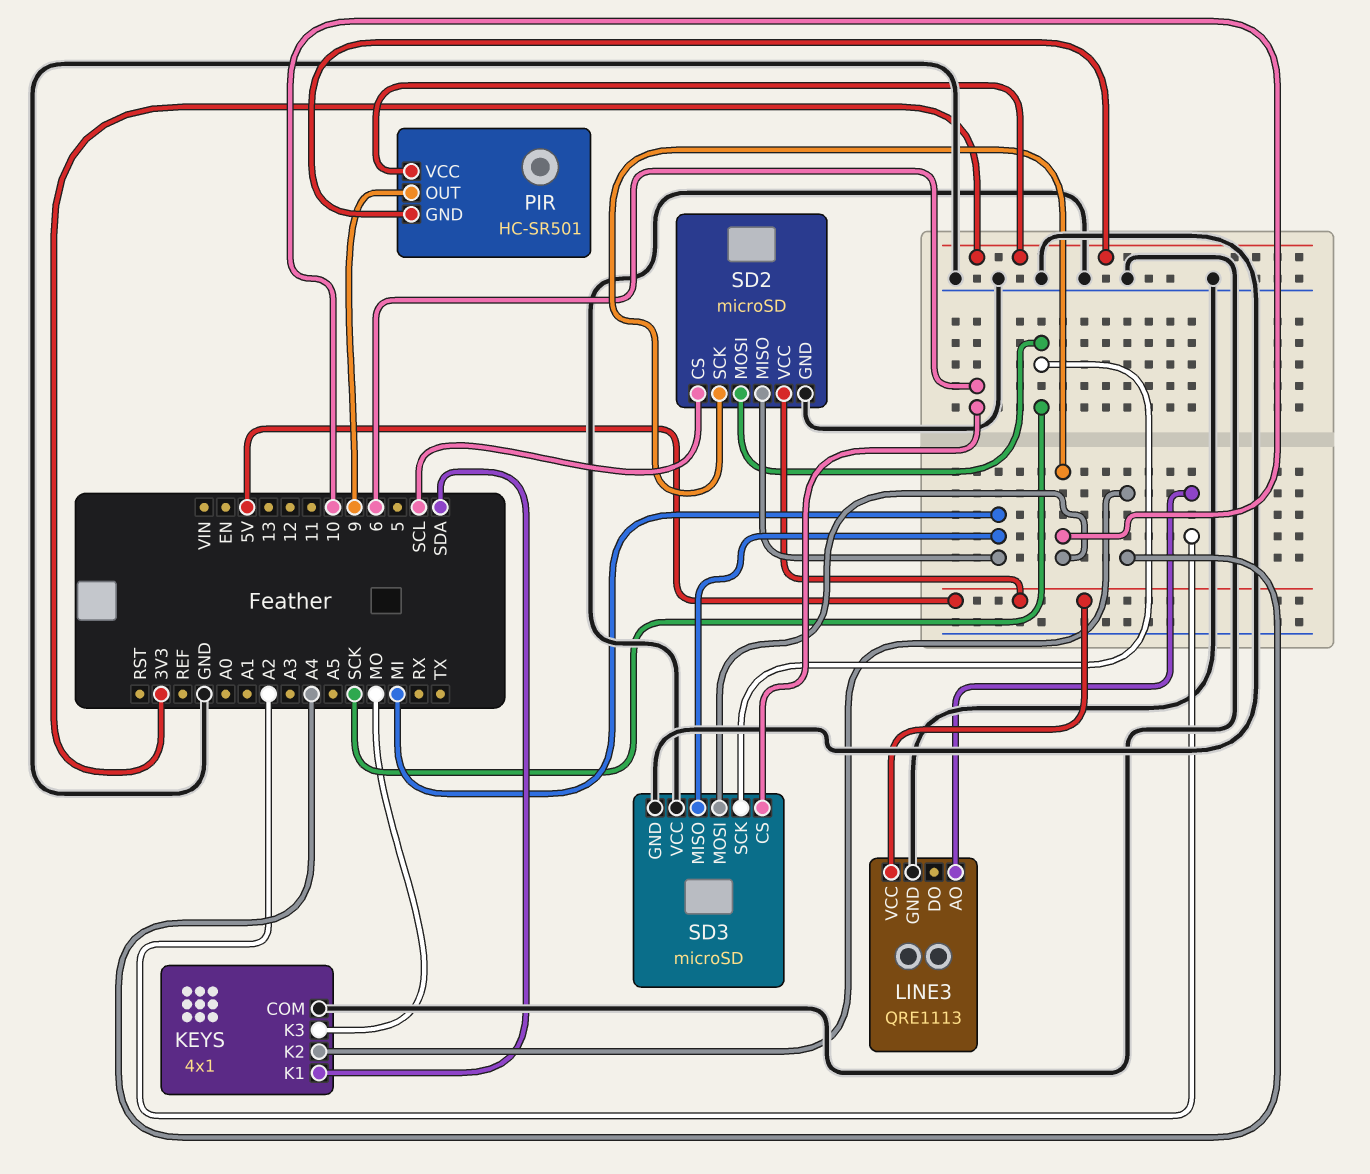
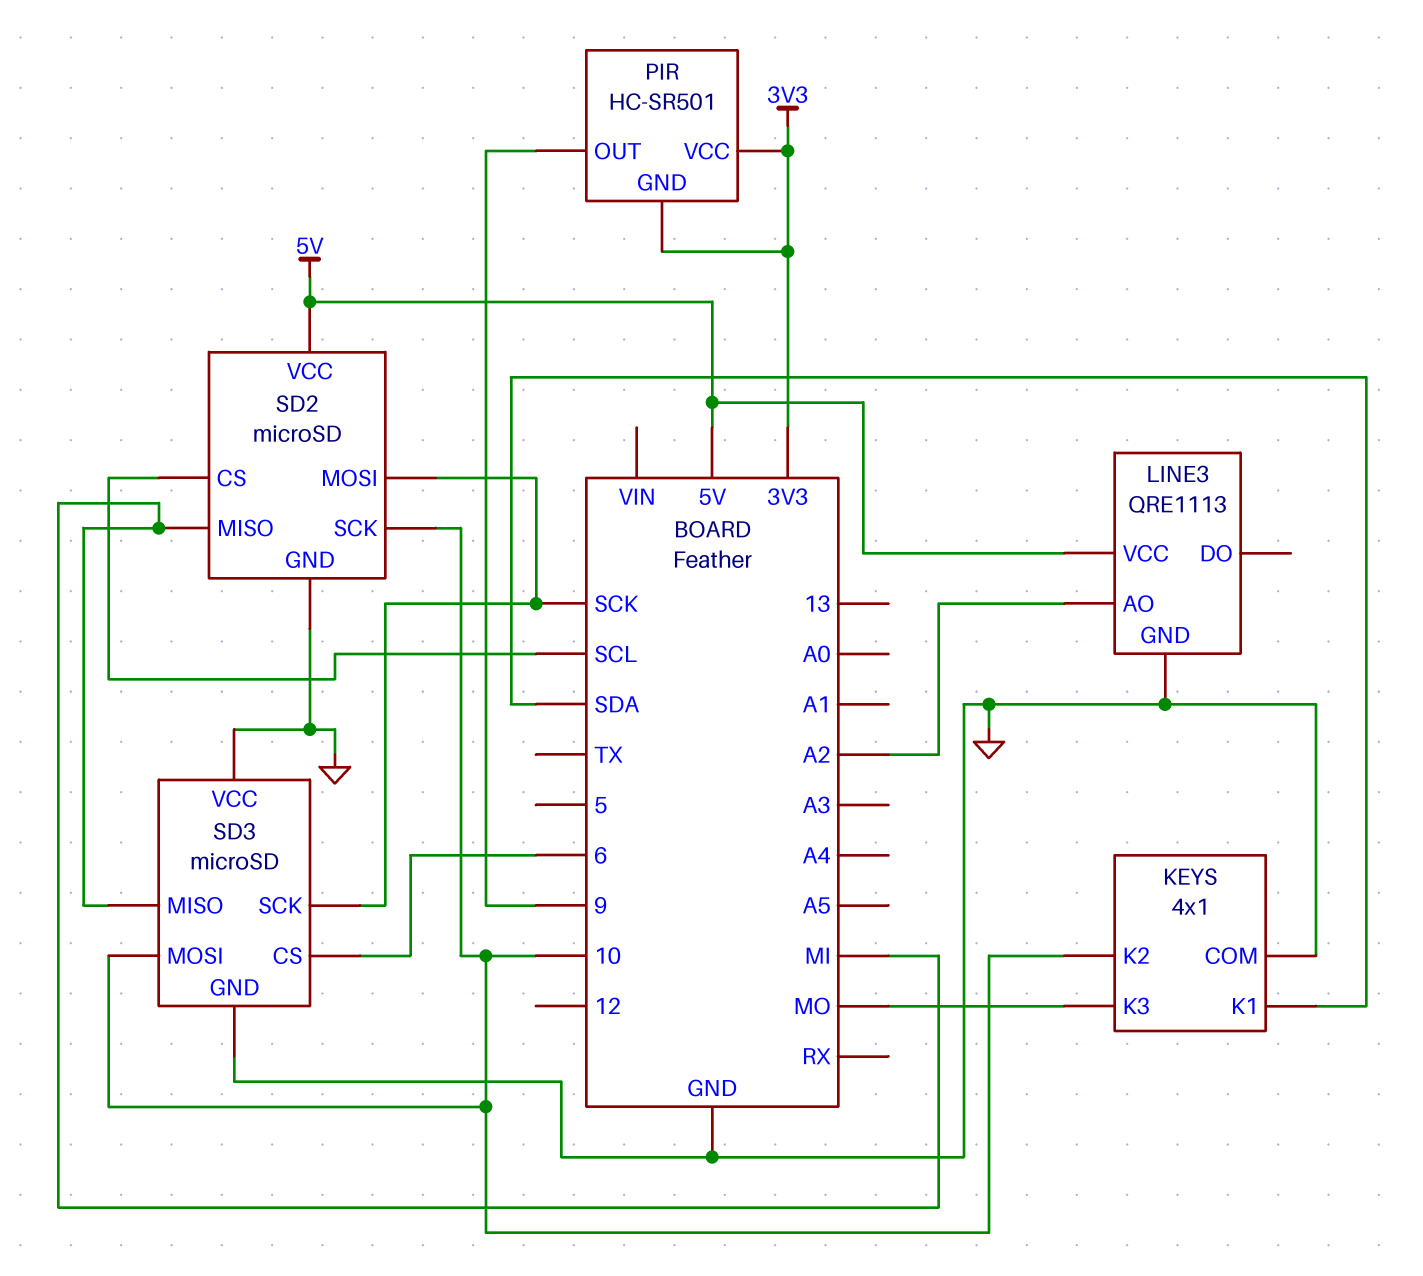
KEYS pin K2: A4 -> 10

